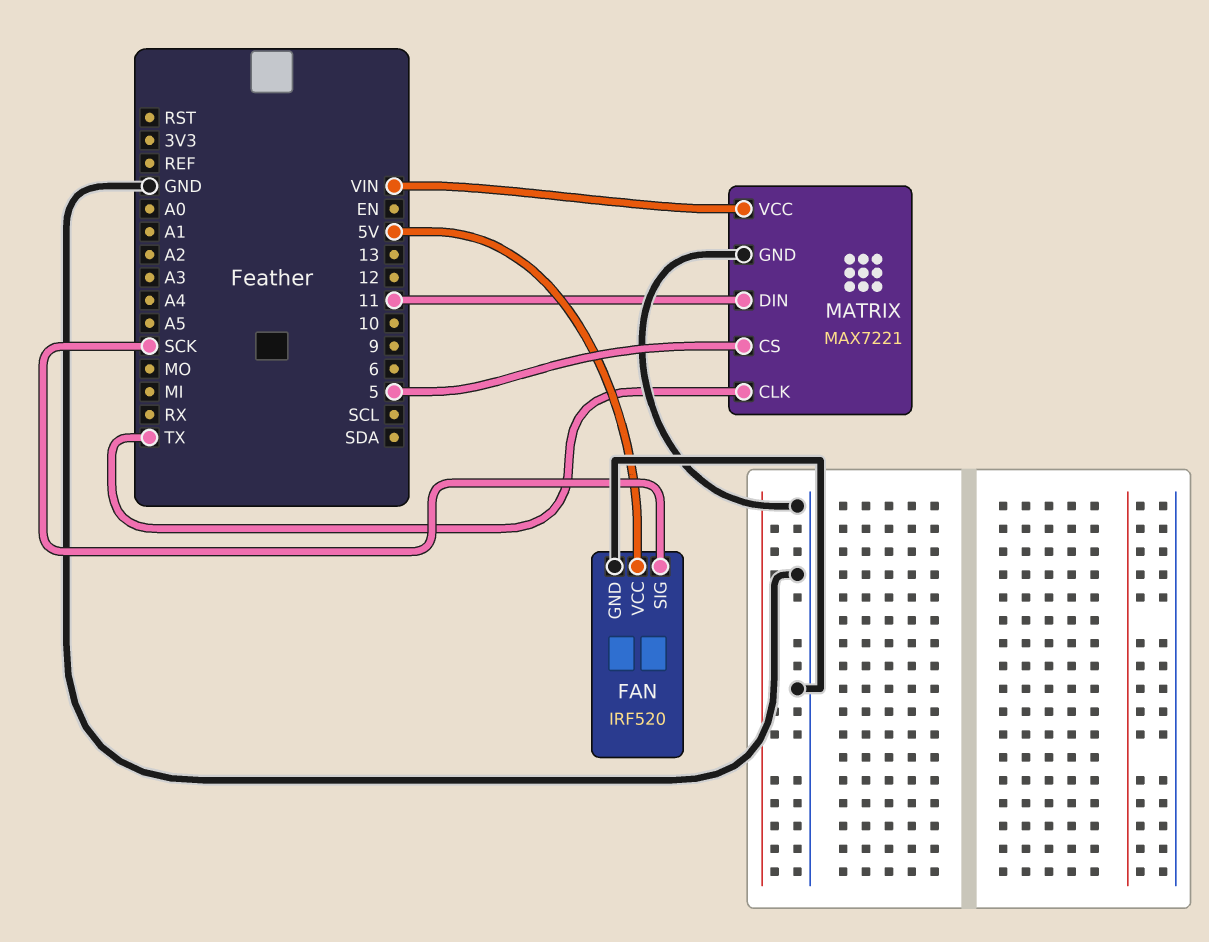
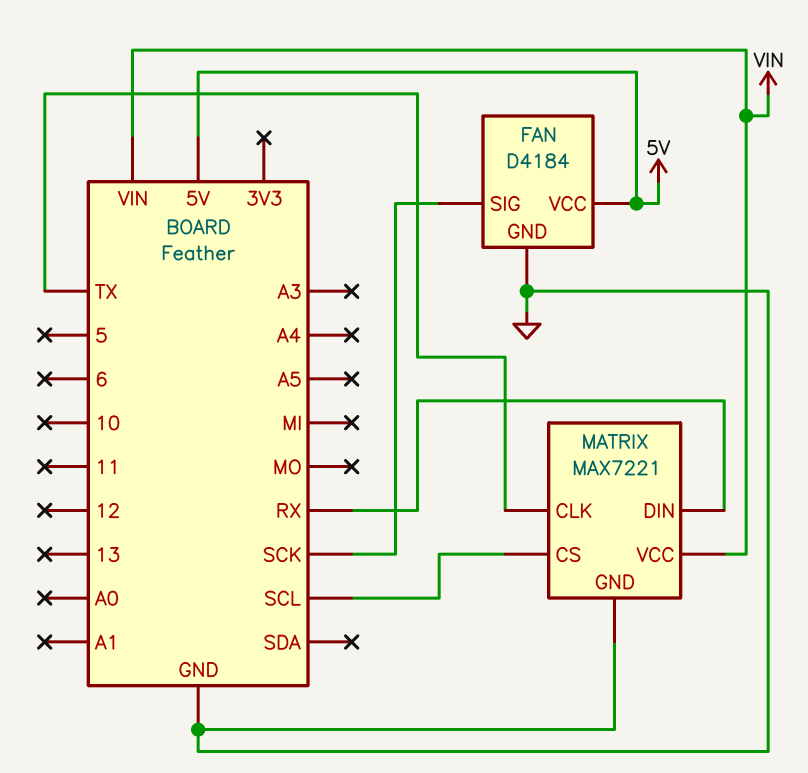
FAN: IRF520 -> D4184
MATRIX pin CS: 5 -> SCL
MATRIX pin DIN: 11 -> RX

